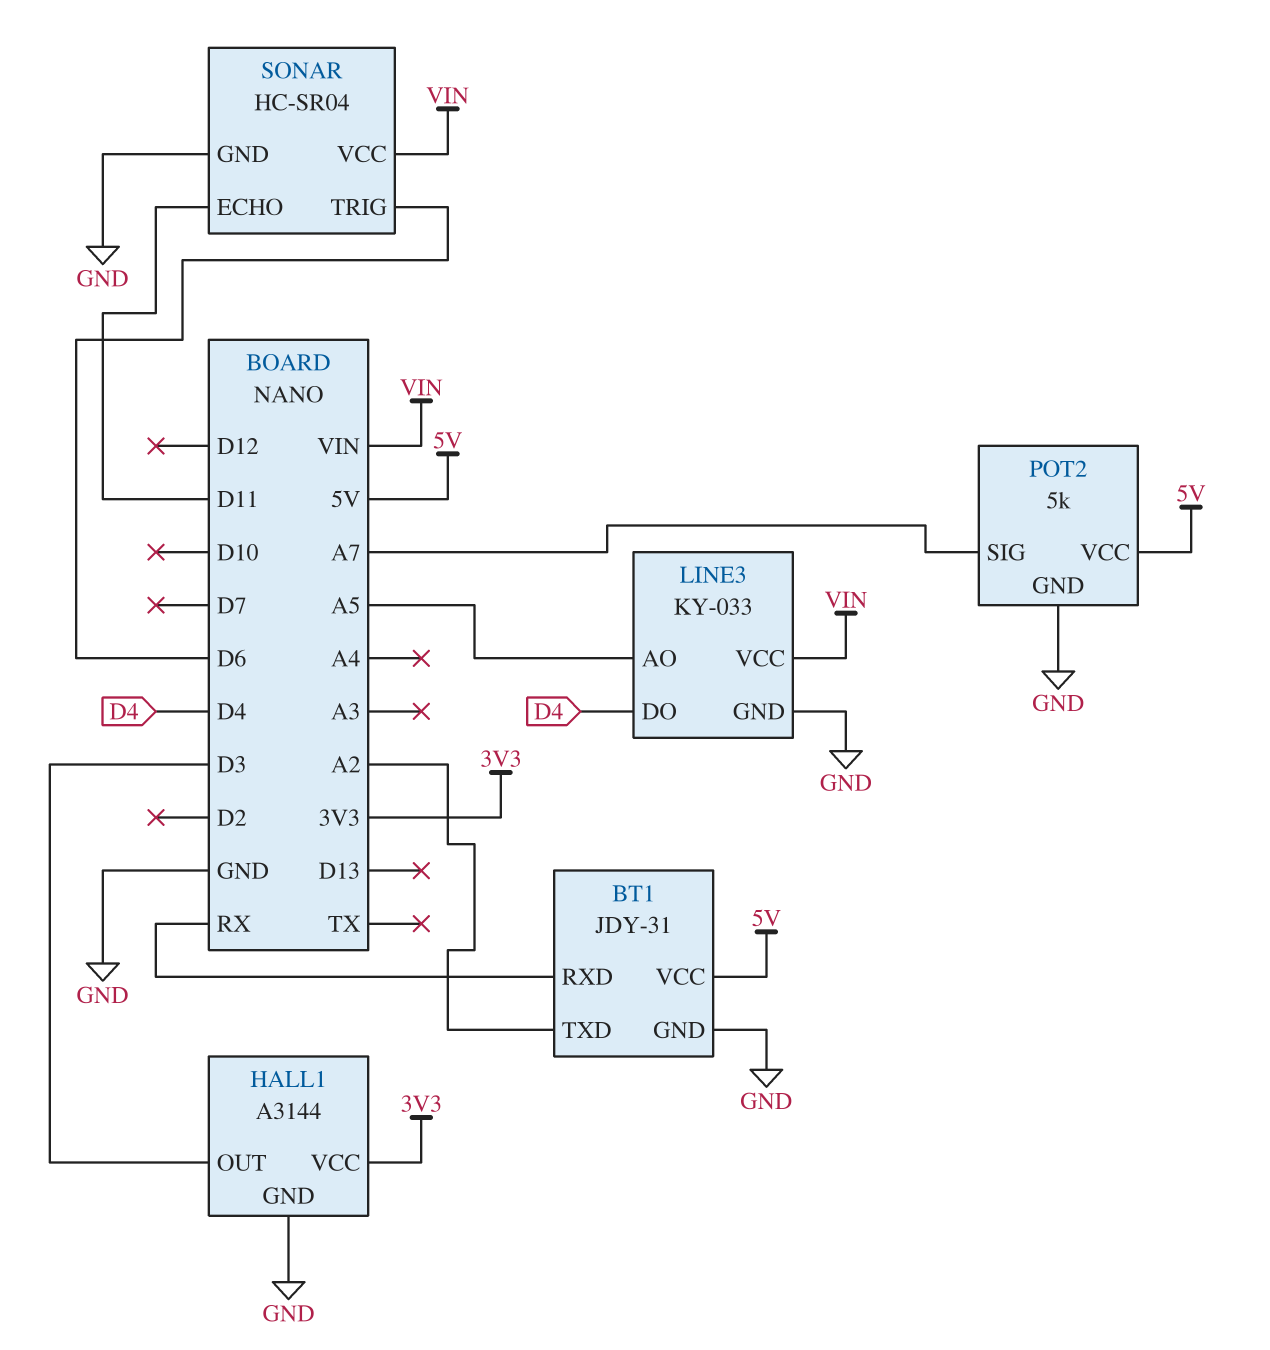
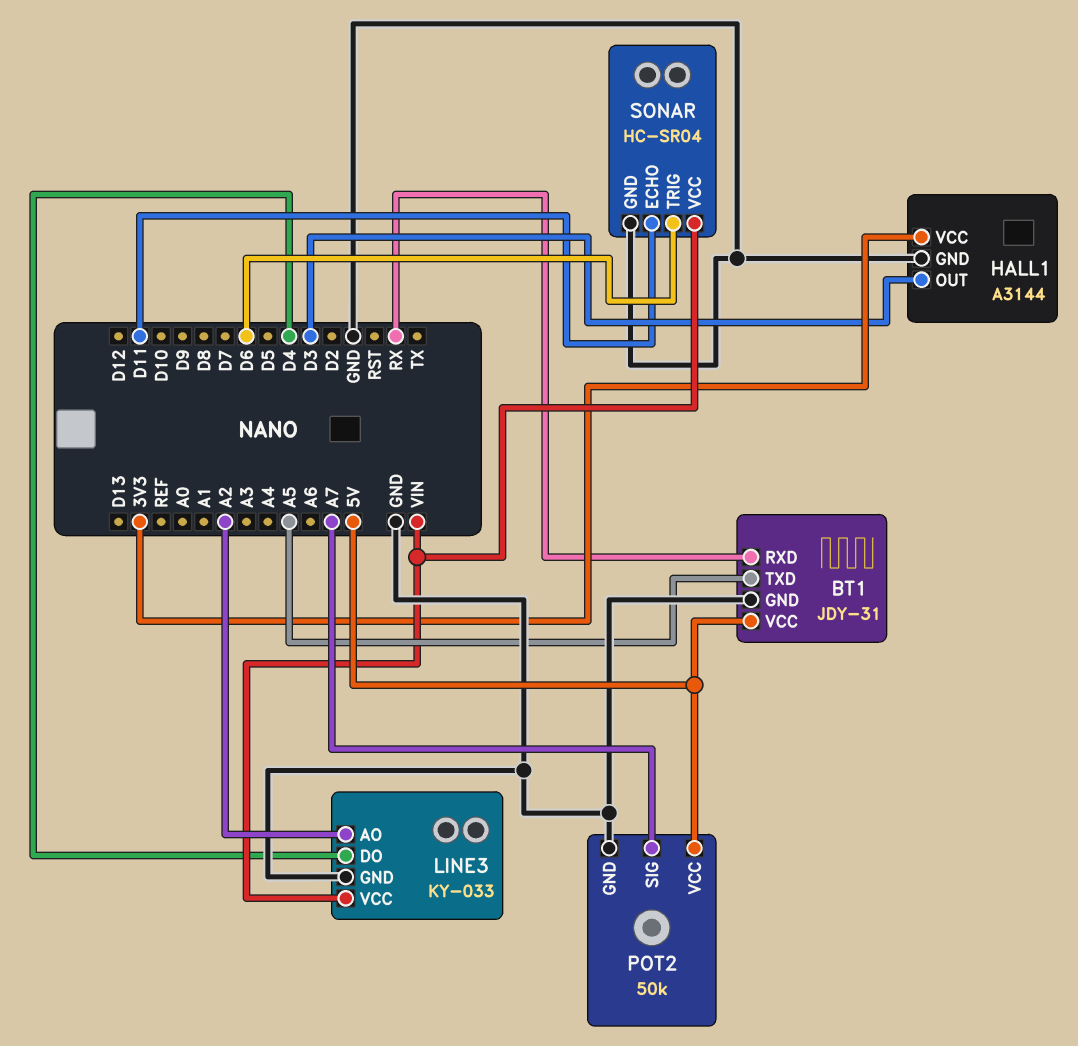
BT1 pin TXD: A2 -> A5
LINE3 pin AO: A5 -> A2
POT2: 5k -> 50k

